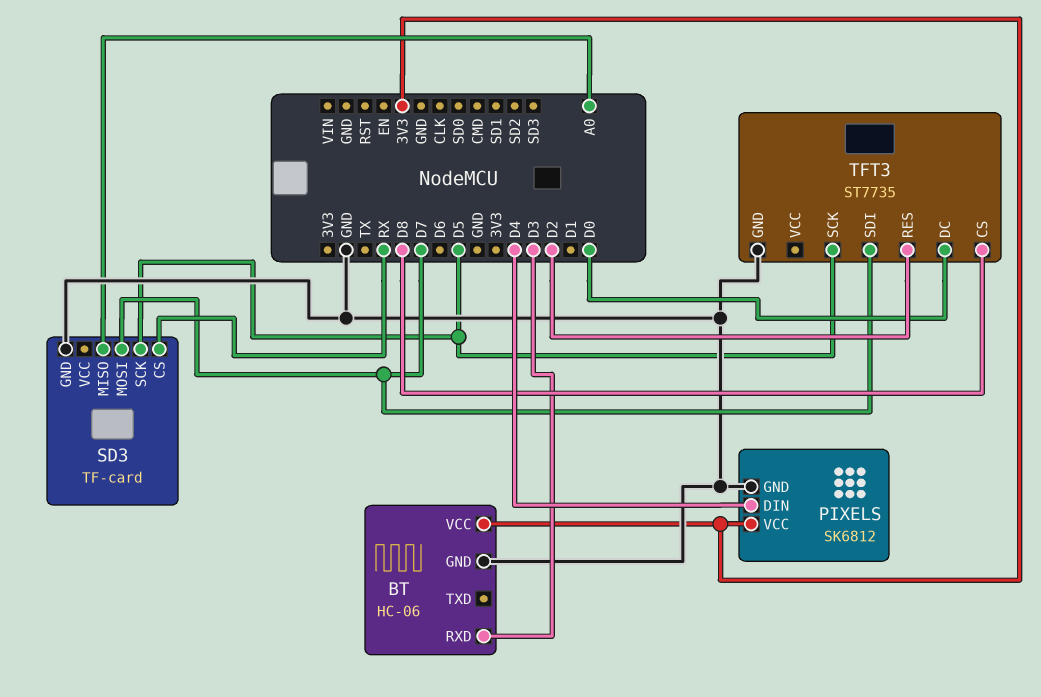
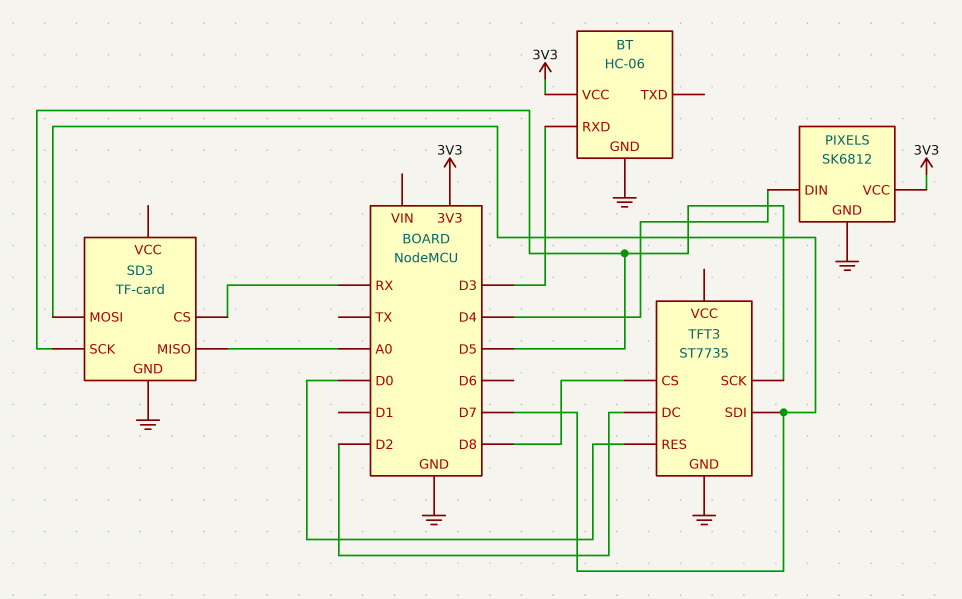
TFT3 pin DC: D0 -> D2
TFT3 pin RES: D2 -> D0

